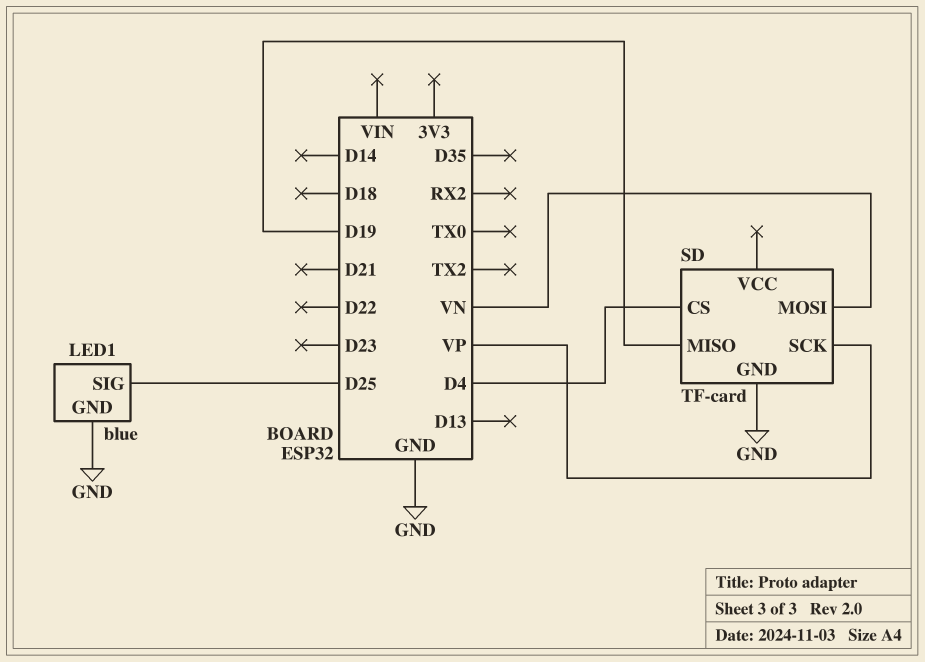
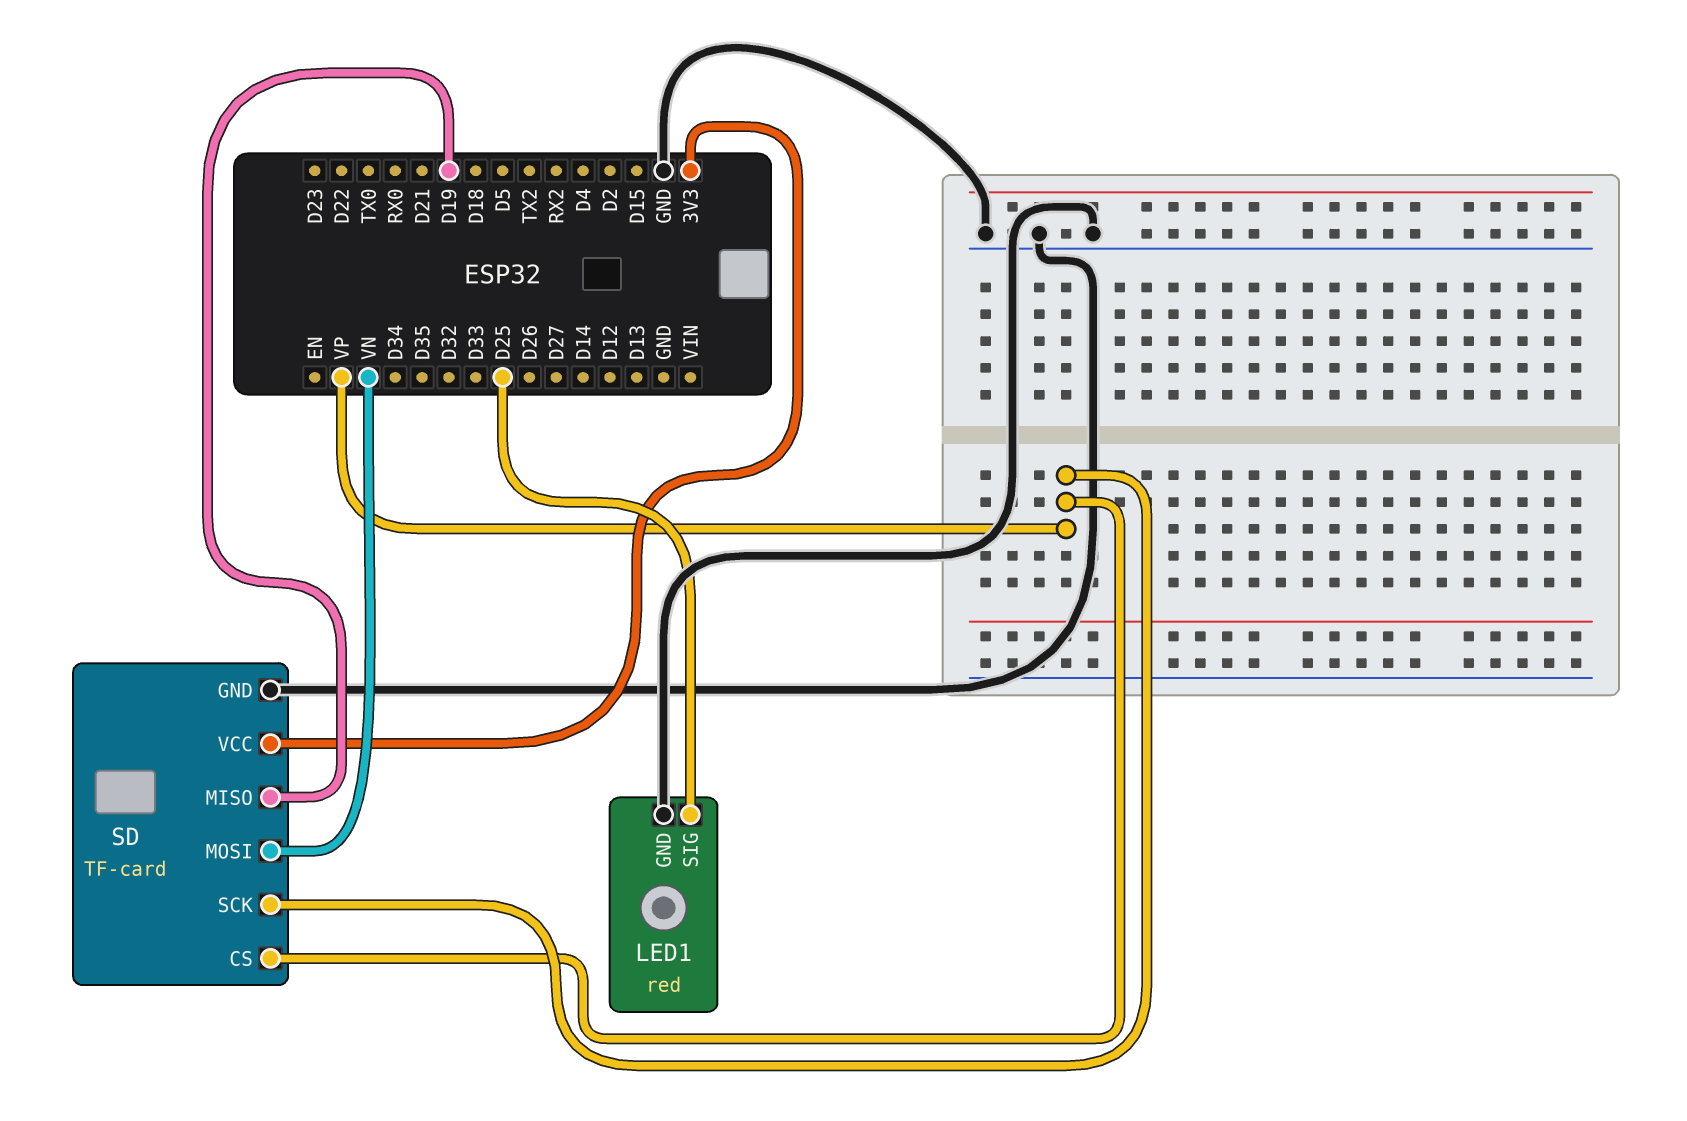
LED1: blue -> red
SD pin CS: D4 -> VP
SD pin VCC: none -> 3V3

